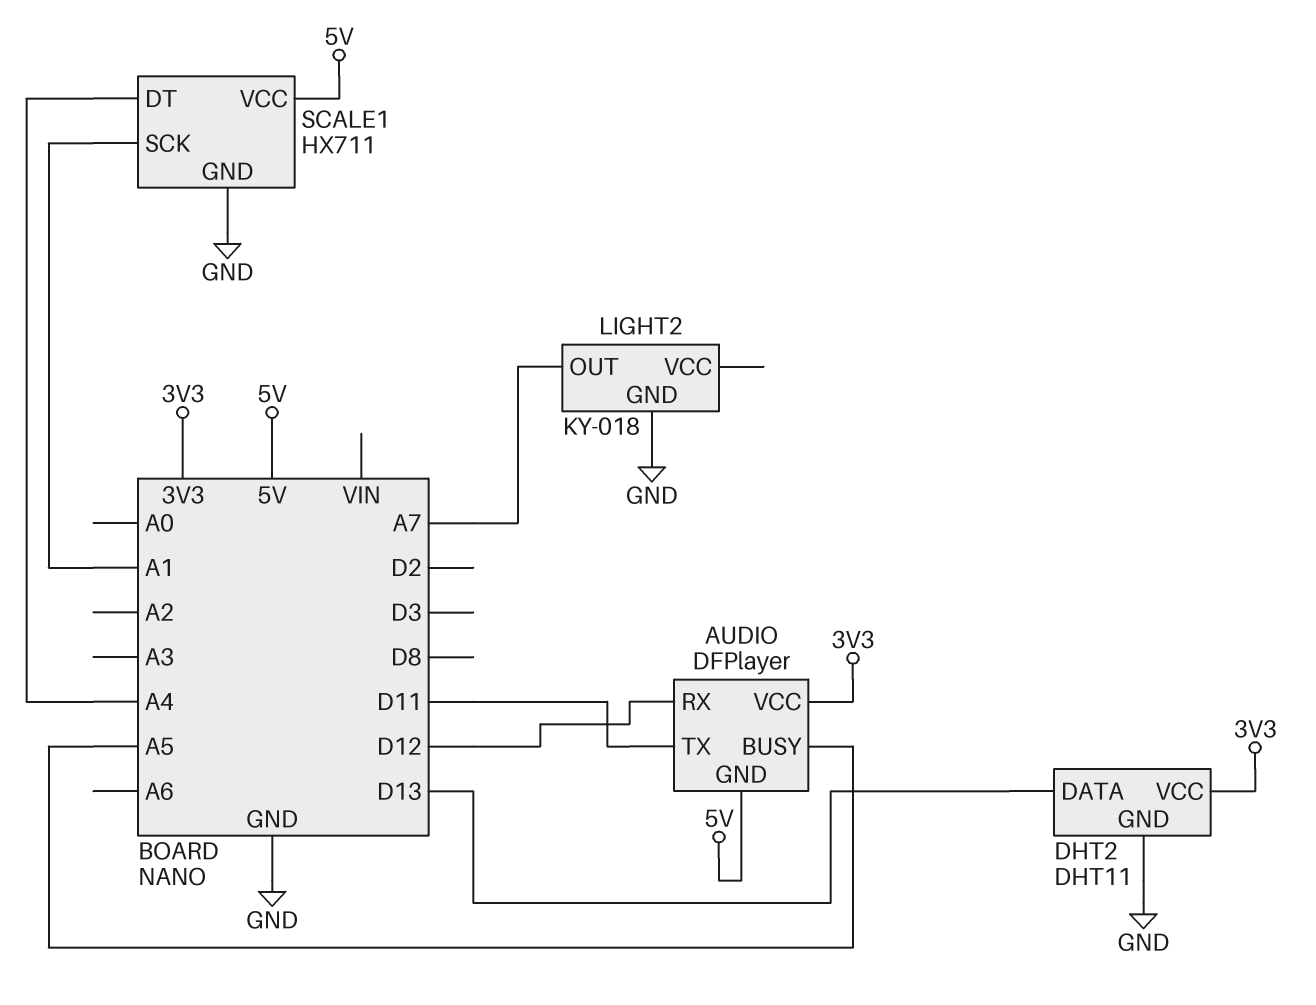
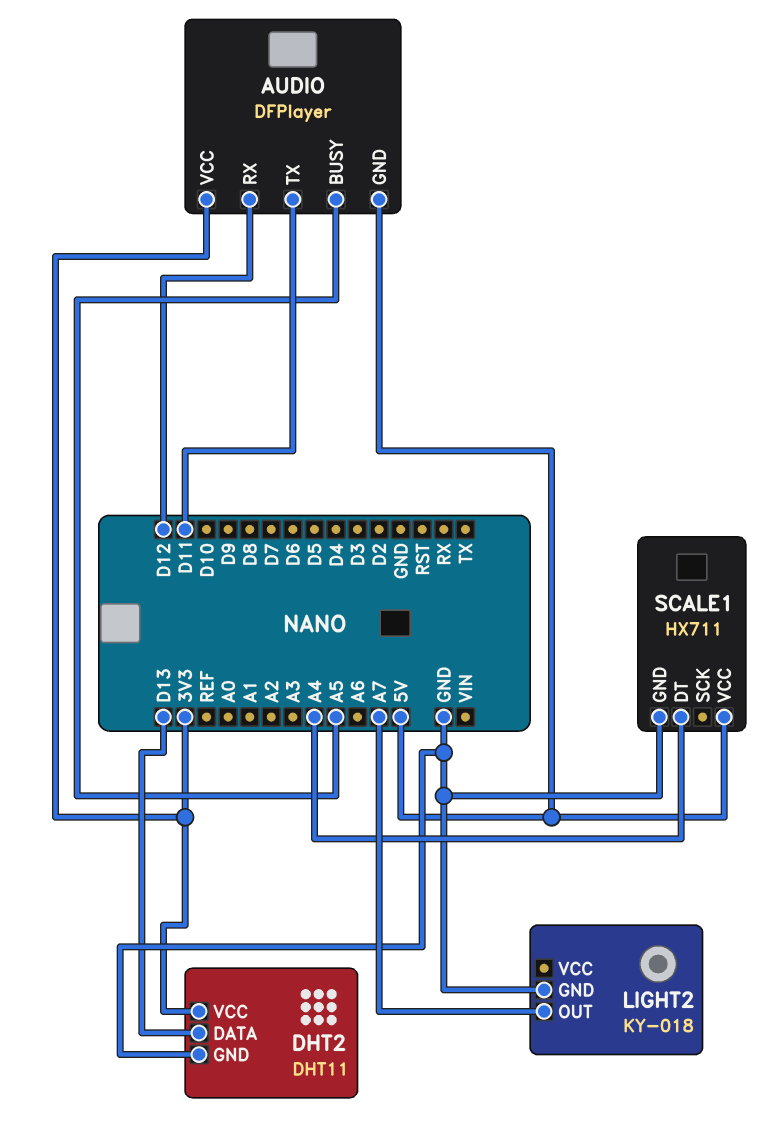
SCALE1 pin SCK: A1 -> none

